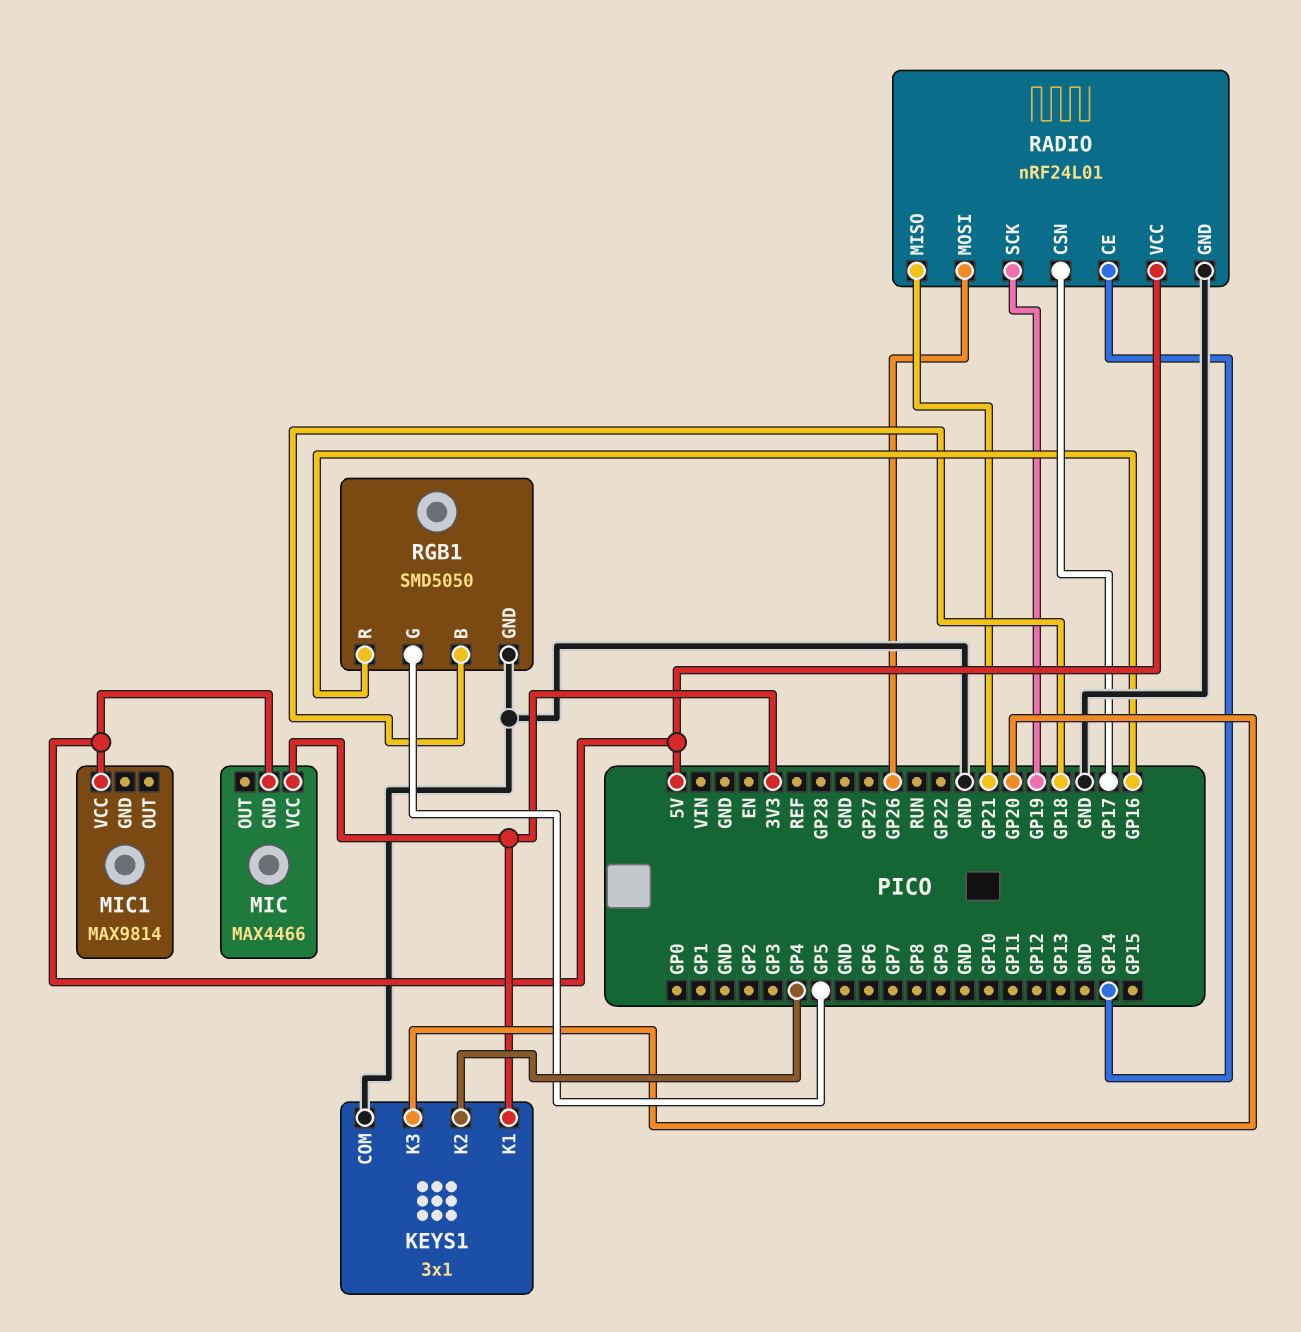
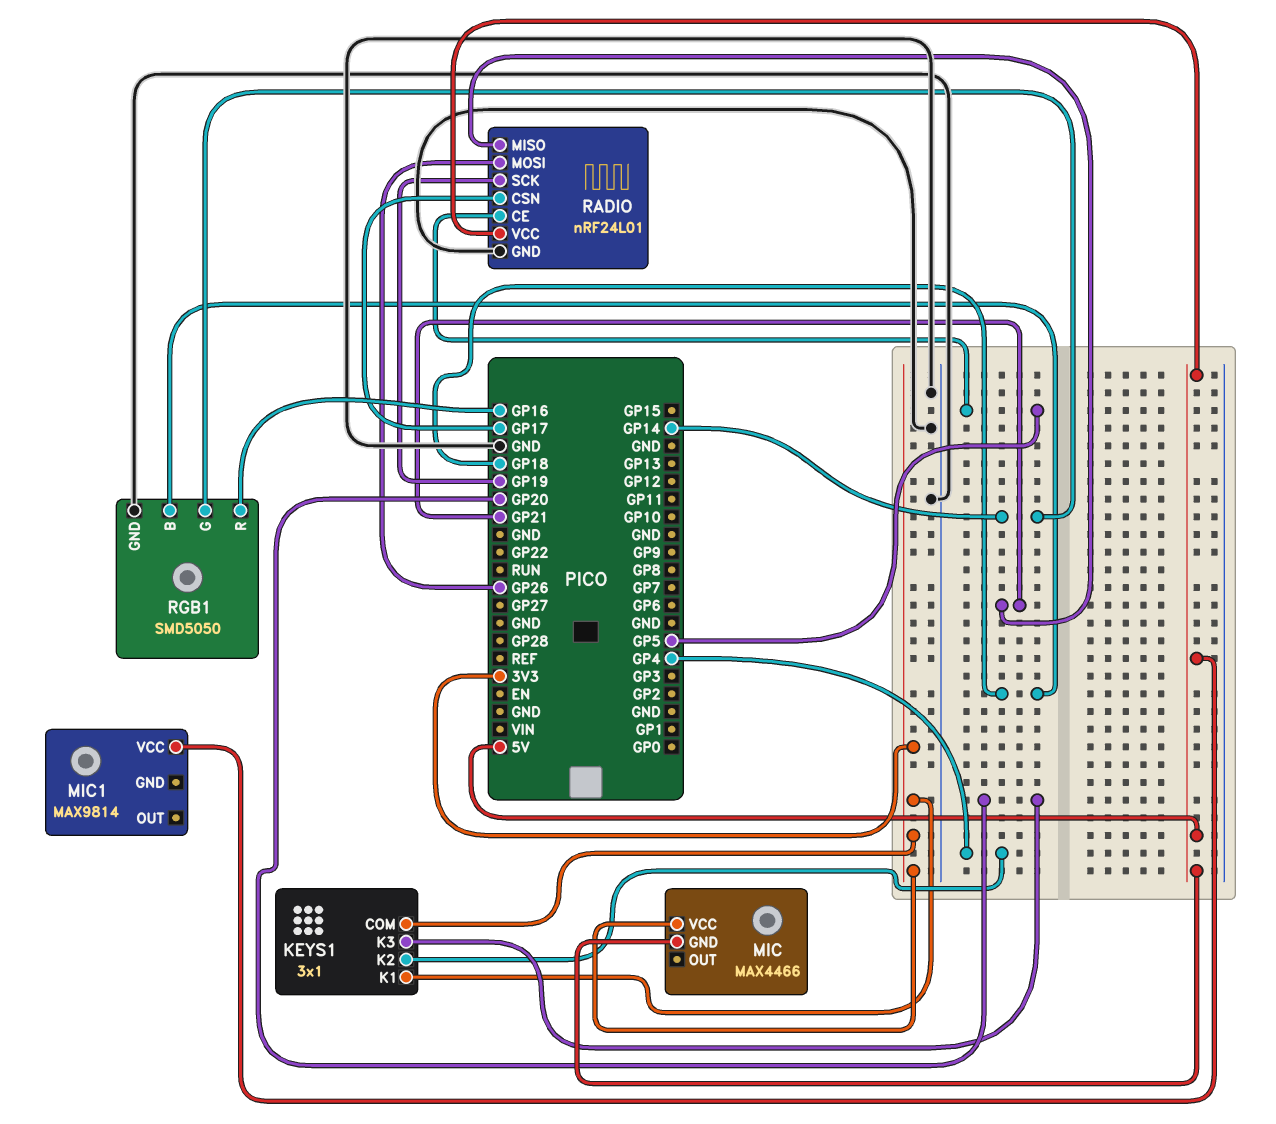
KEYS1 pin COM: GND -> 3V3
RADIO pin CE: GP14 -> GP5
RGB1 pin G: GP5 -> GP14

